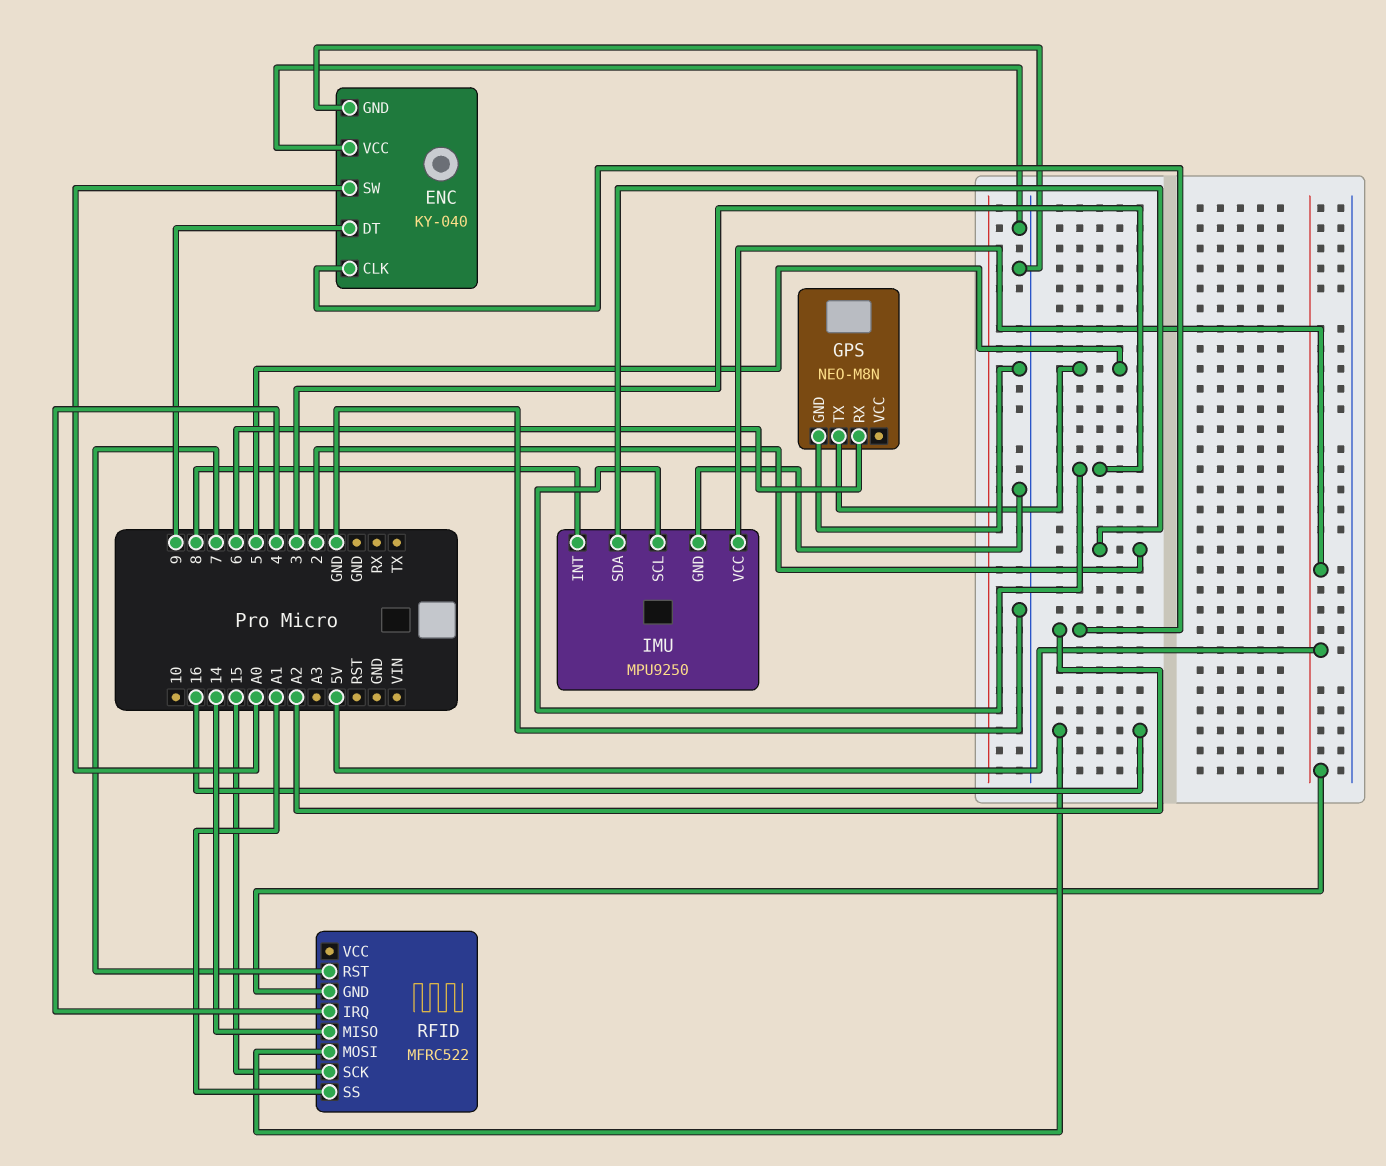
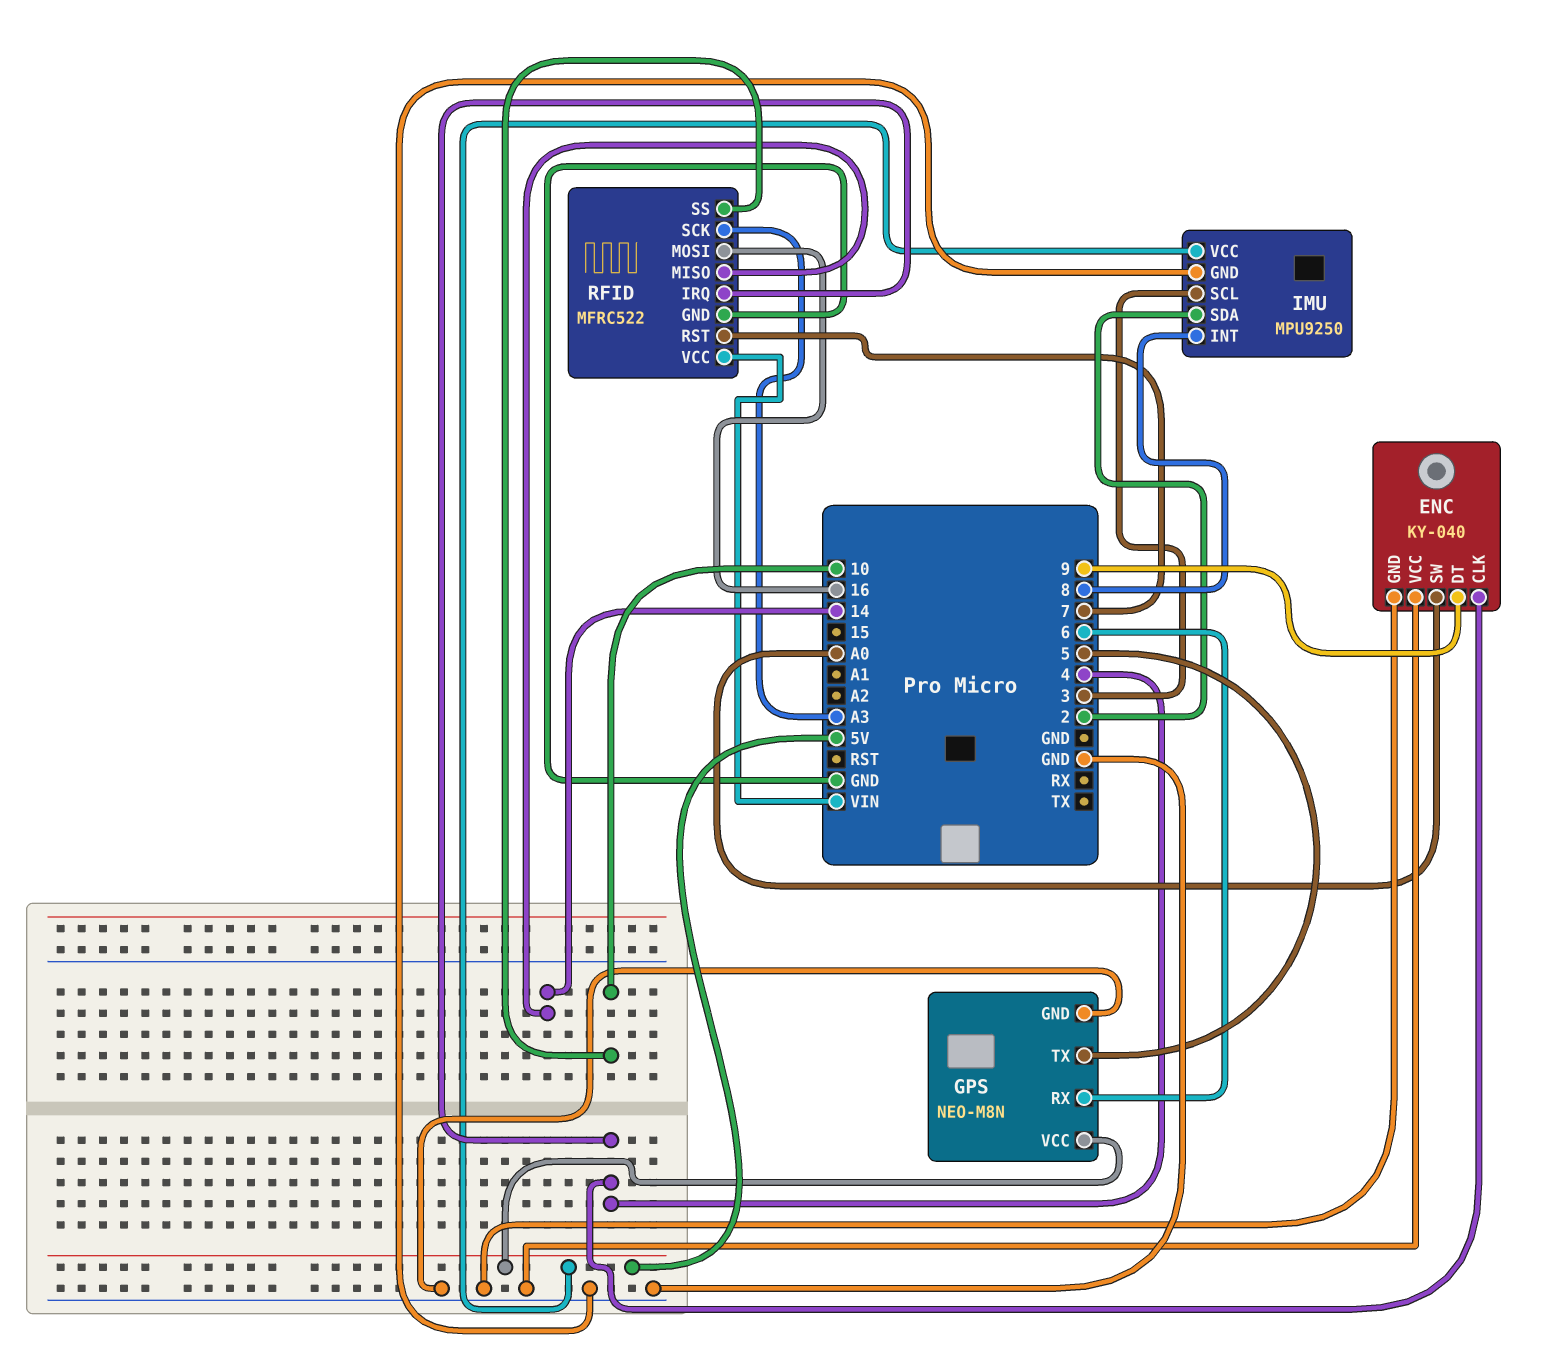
ENC pin CLK: A2 -> 4
GPS pin VCC: none -> 5V
RFID pin GND: 5V -> GND
RFID pin SCK: 15 -> A3
RFID pin SS: A1 -> 10
RFID pin VCC: none -> VIN

